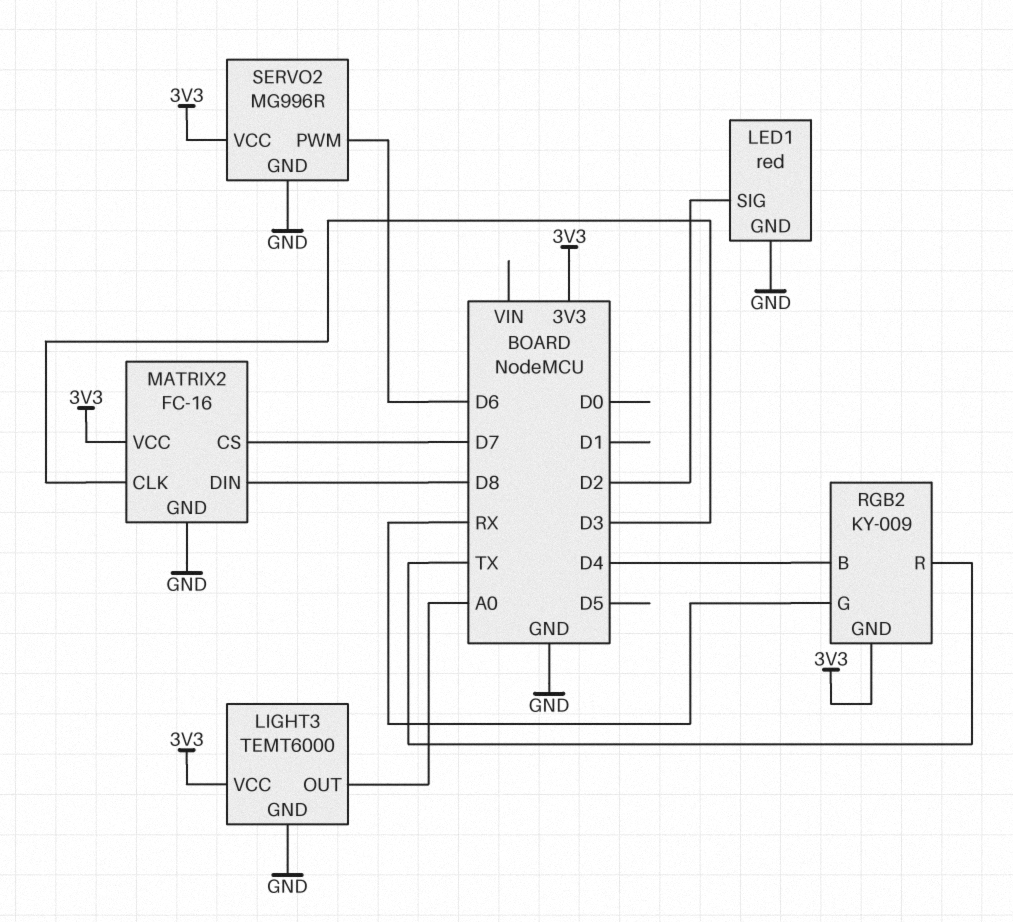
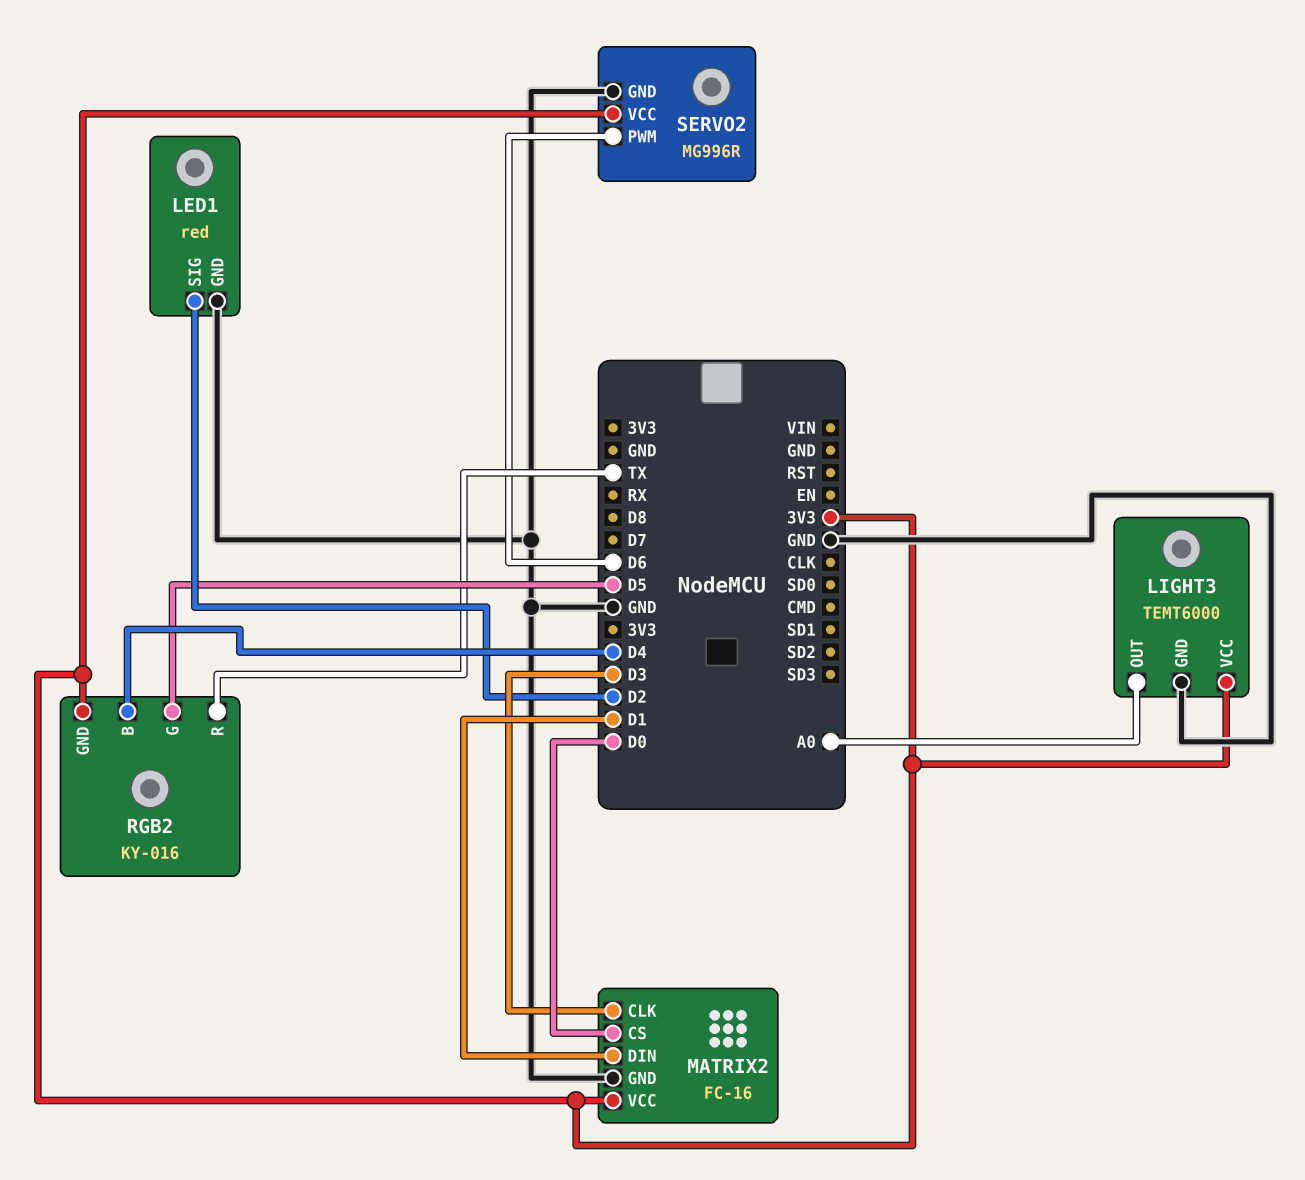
MATRIX2 pin CS: D7 -> D0
MATRIX2 pin DIN: D8 -> D1
RGB2: KY-009 -> KY-016
RGB2 pin G: RX -> D5

